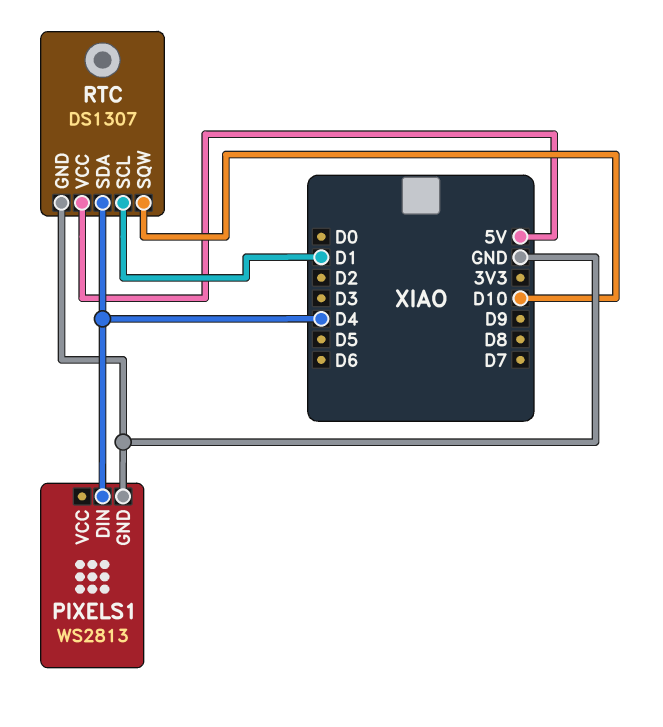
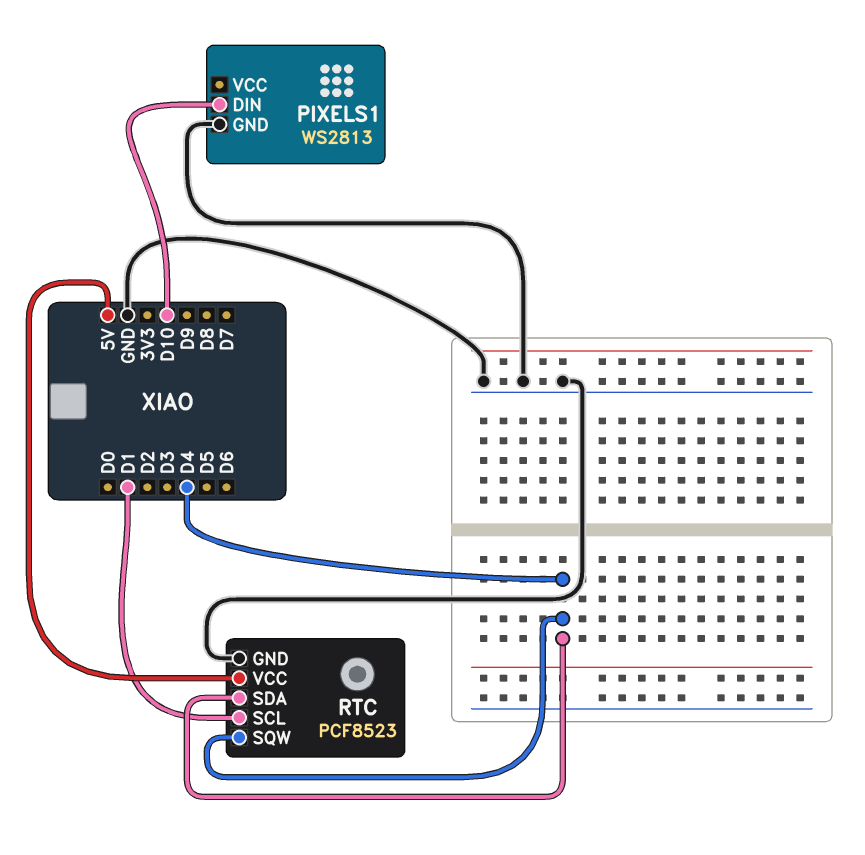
PIXELS1 pin DIN: D4 -> D10
RTC: DS1307 -> PCF8523
RTC pin SQW: D10 -> D4

